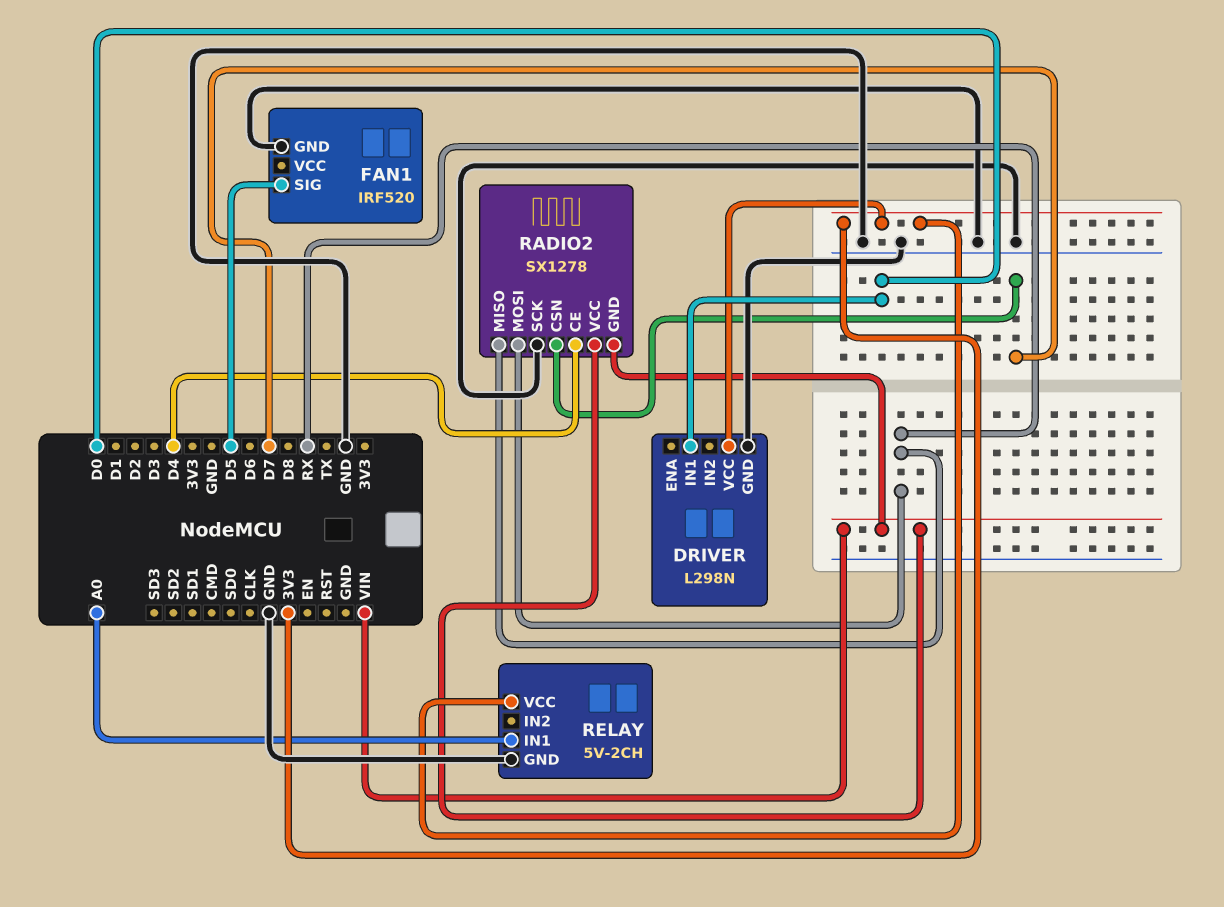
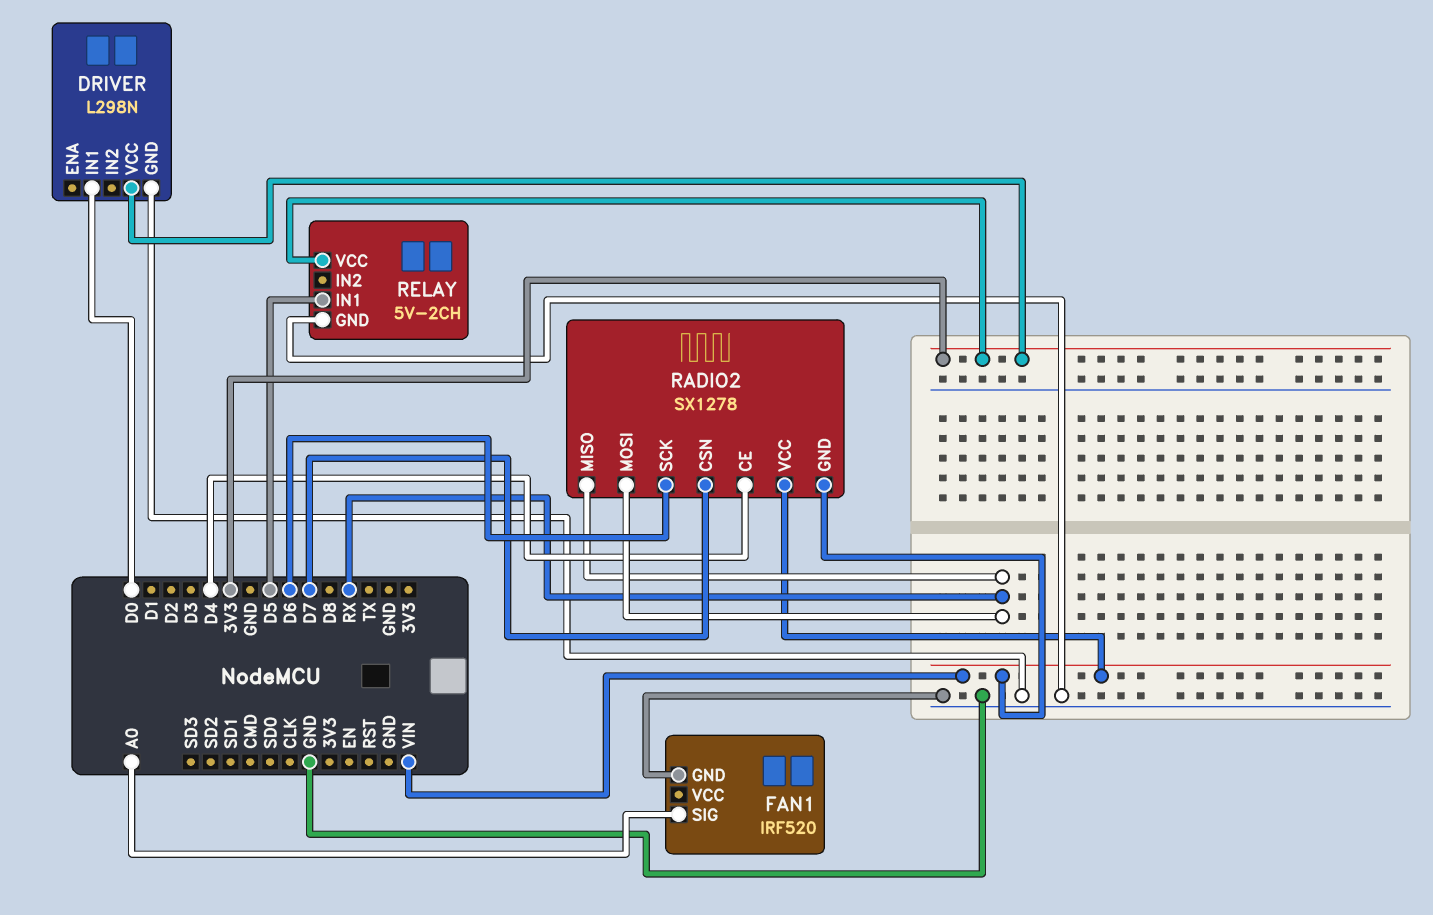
FAN1 pin SIG: D5 -> A0
RADIO2 pin SCK: GND -> D6
RELAY pin IN1: A0 -> D5

